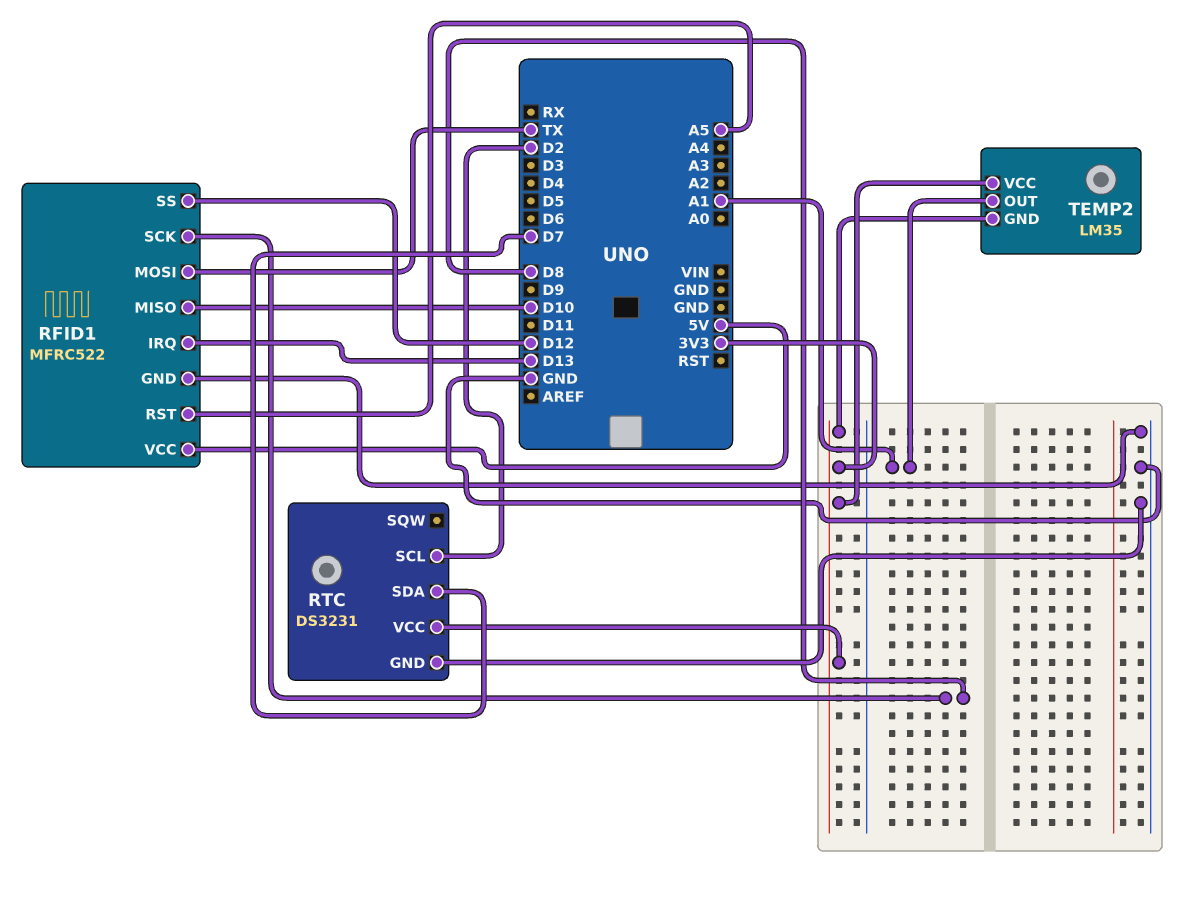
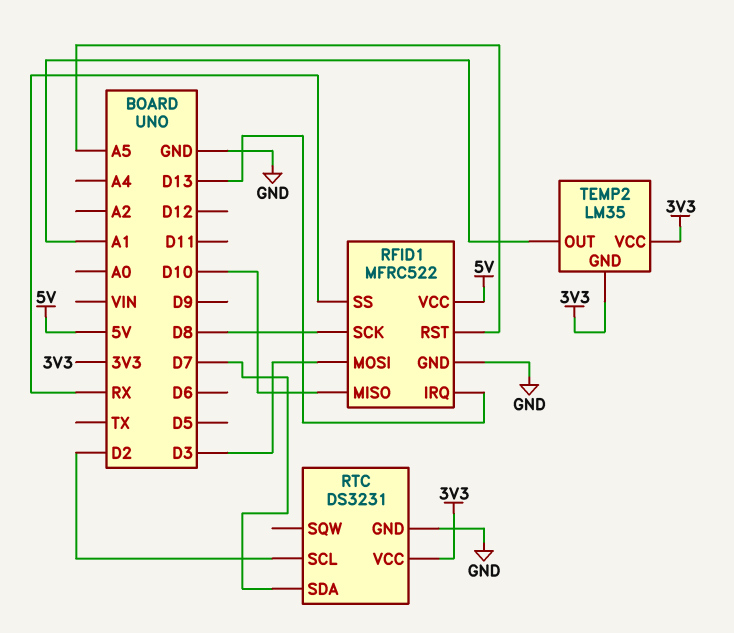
RFID1 pin MOSI: TX -> D3
RFID1 pin SS: D12 -> RX

